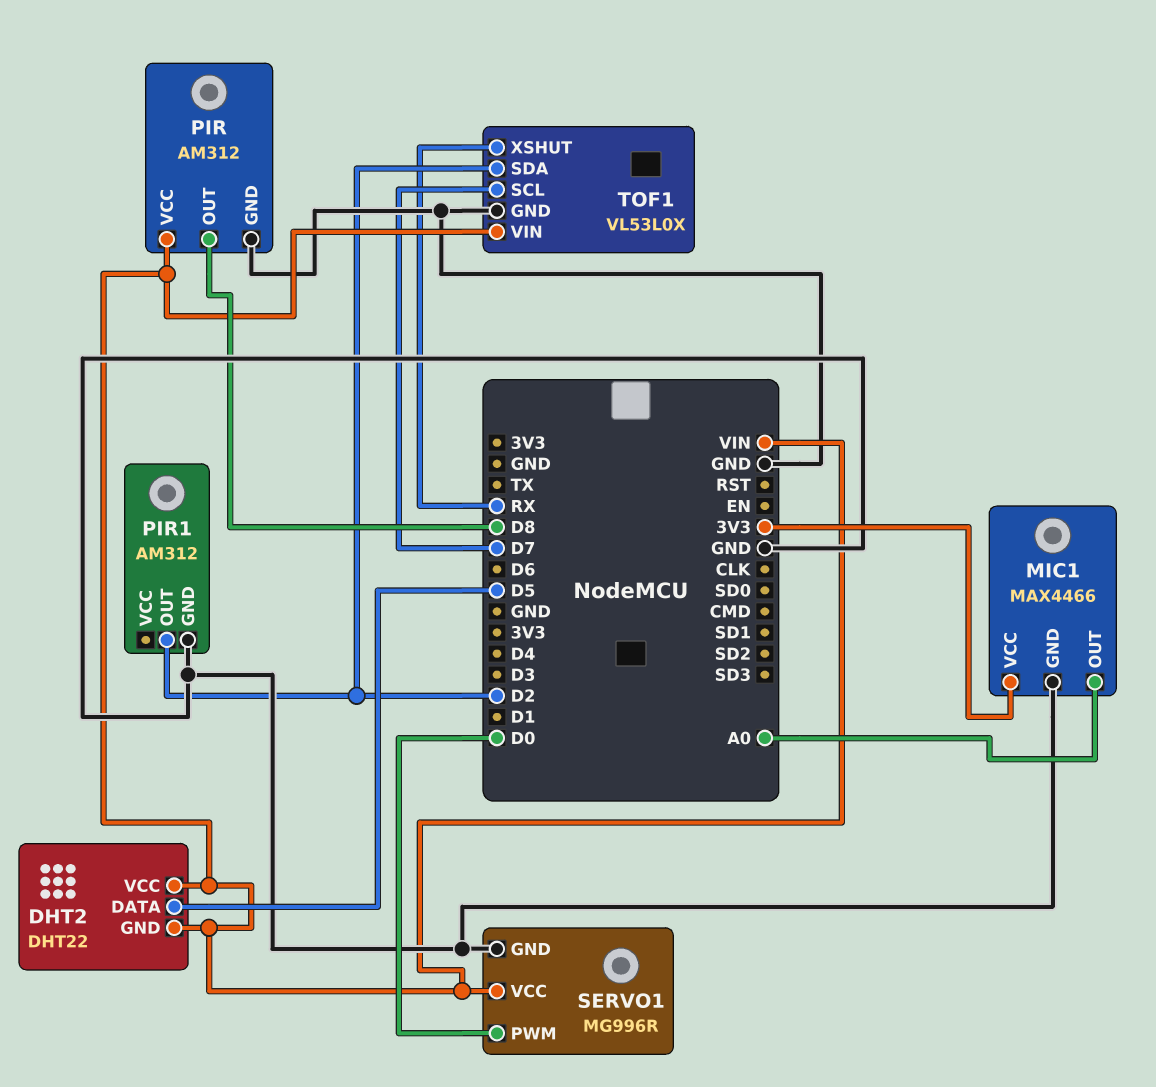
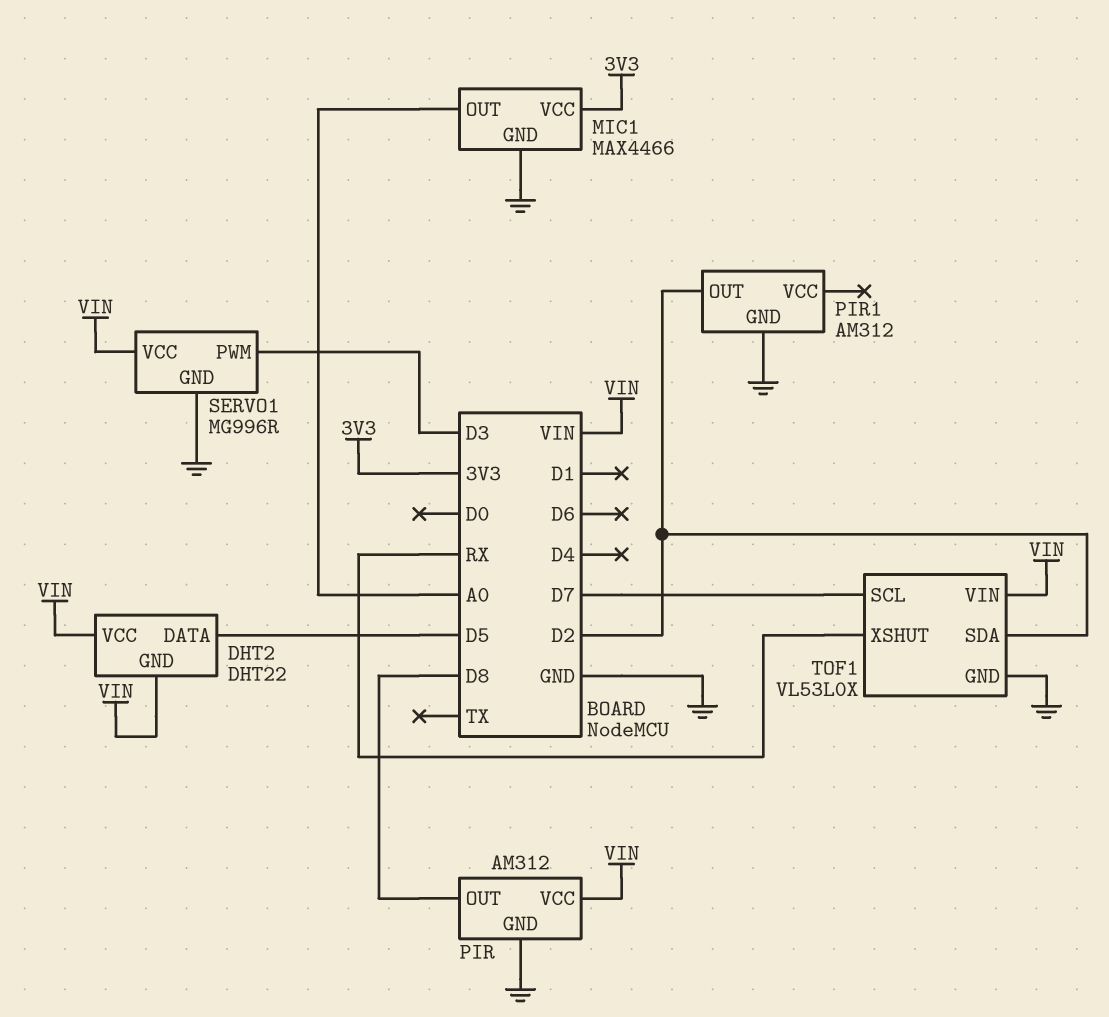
SERVO1 pin PWM: D0 -> D3

